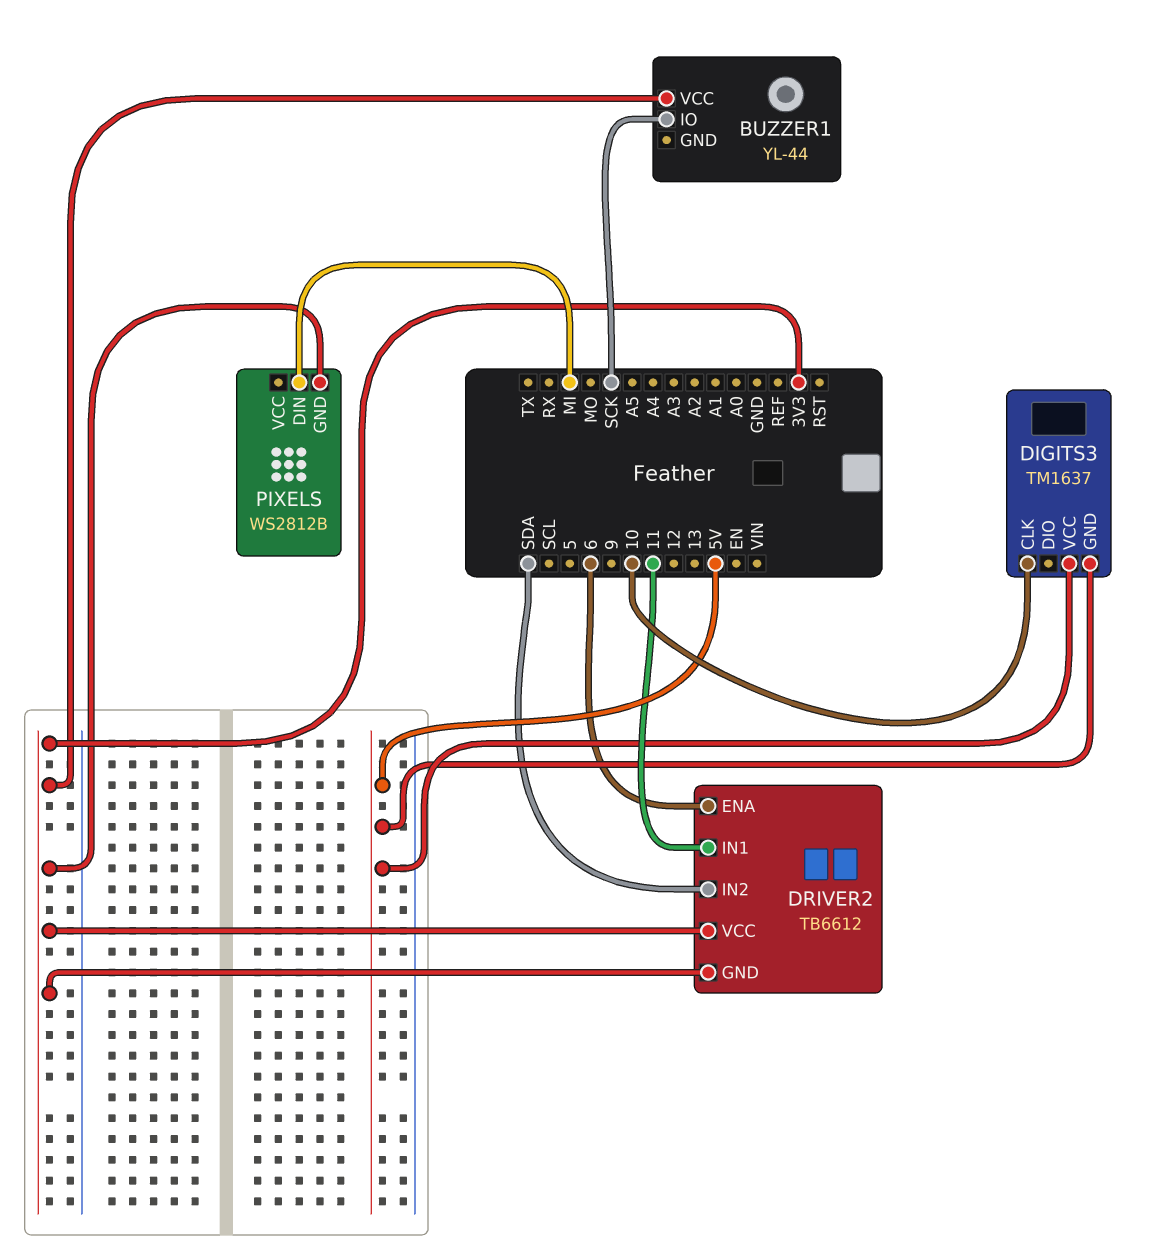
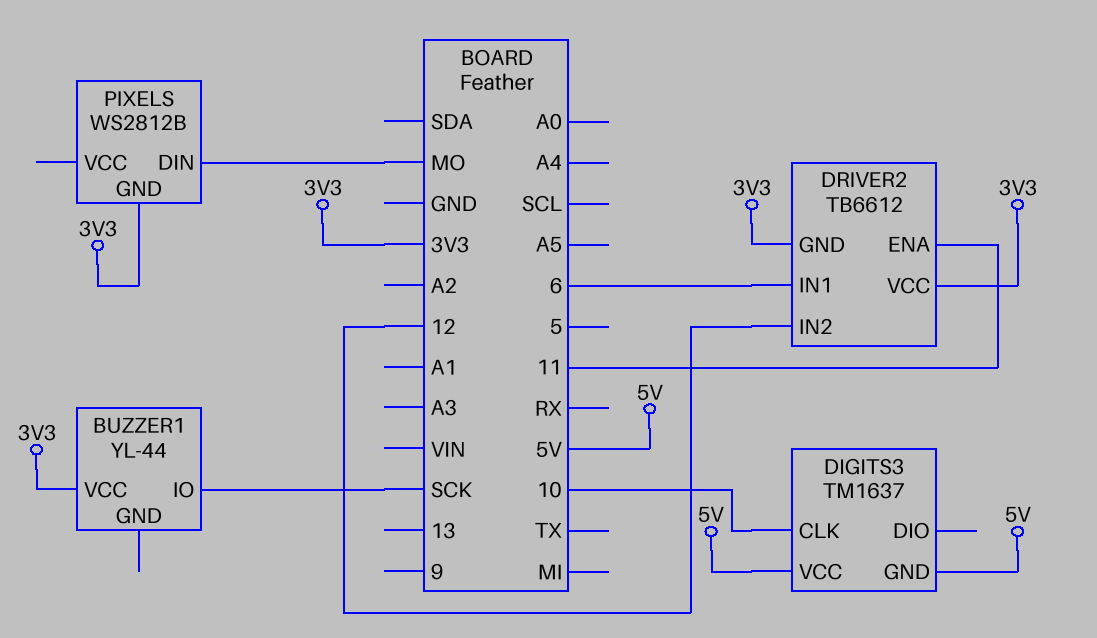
DRIVER2 pin ENA: 6 -> 11
DRIVER2 pin IN1: 11 -> 6
DRIVER2 pin IN2: SDA -> 12
PIXELS pin DIN: MI -> MO

